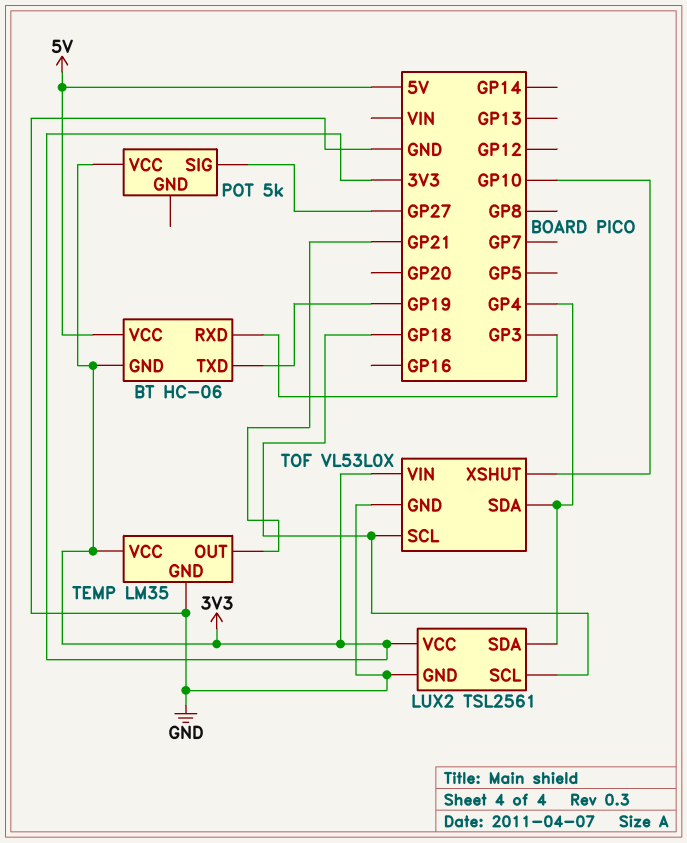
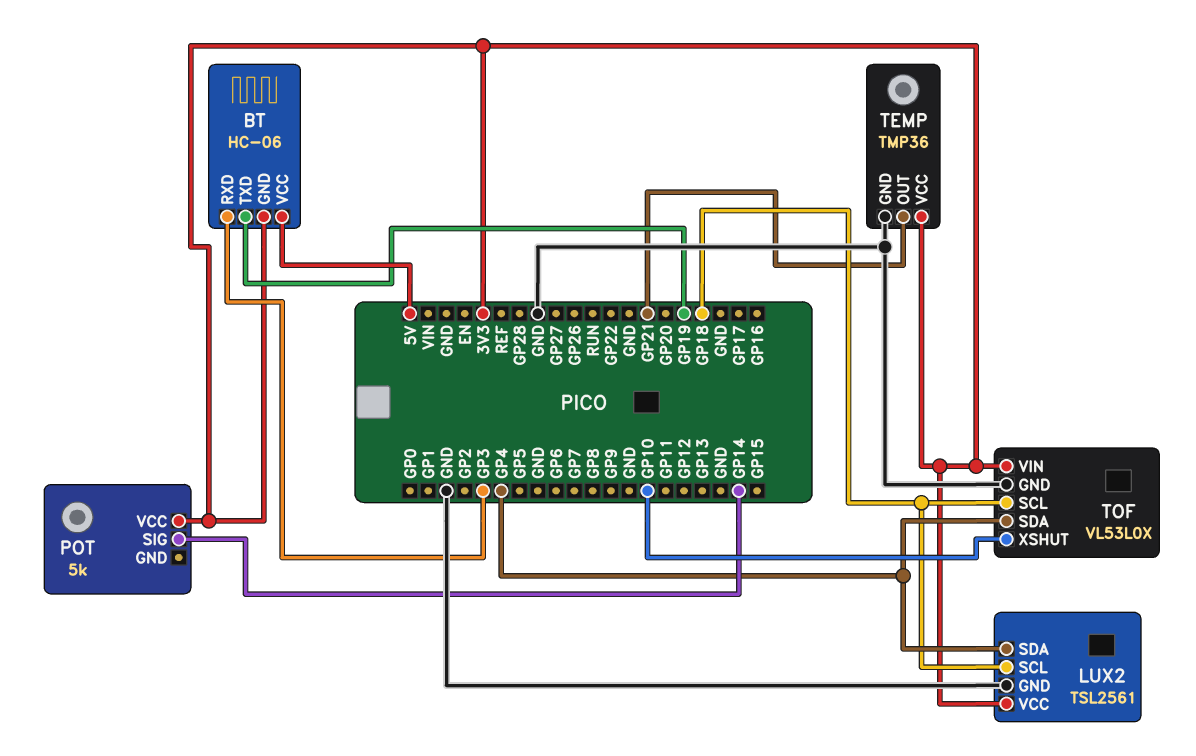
POT pin SIG: GP27 -> GP14
TEMP: LM35 -> TMP36

